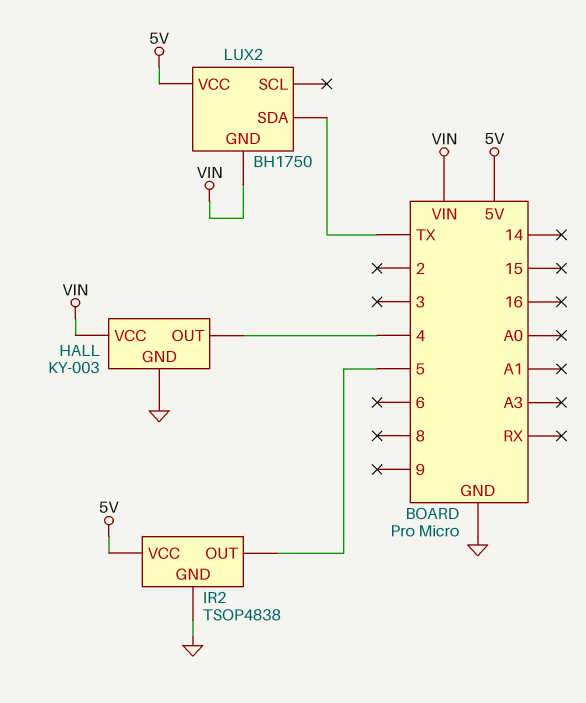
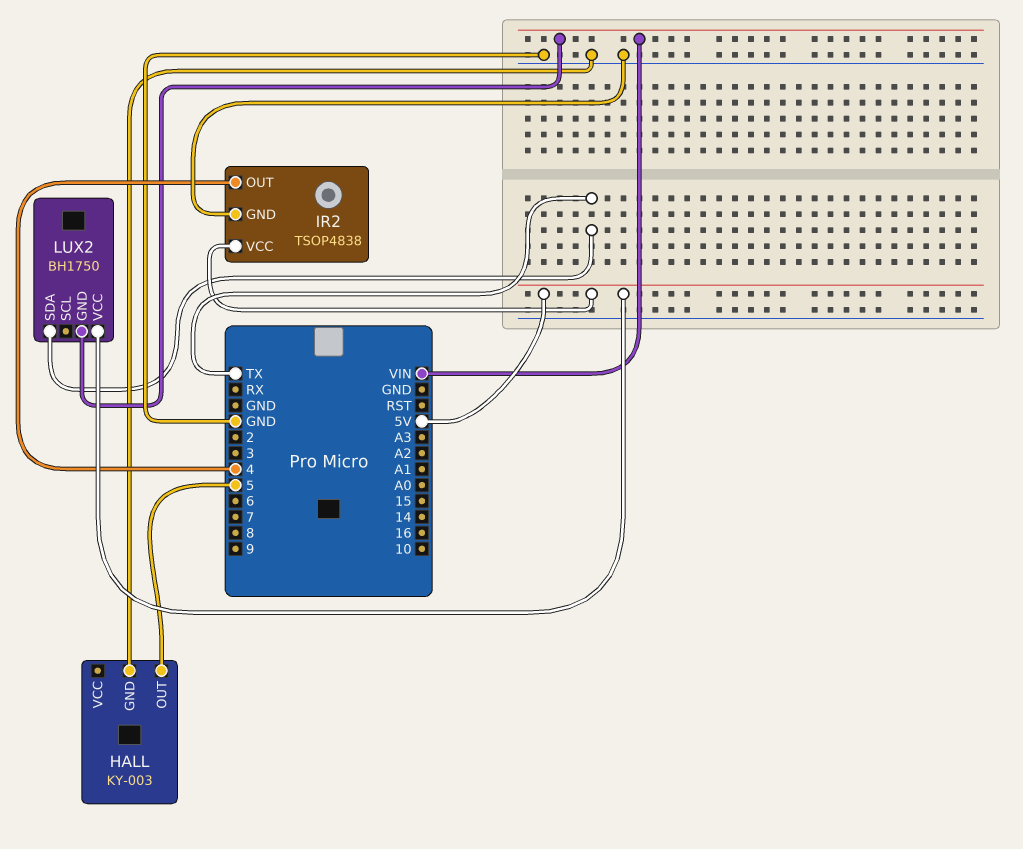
HALL pin OUT: 4 -> 5
HALL pin VCC: VIN -> none
IR2 pin OUT: 5 -> 4

